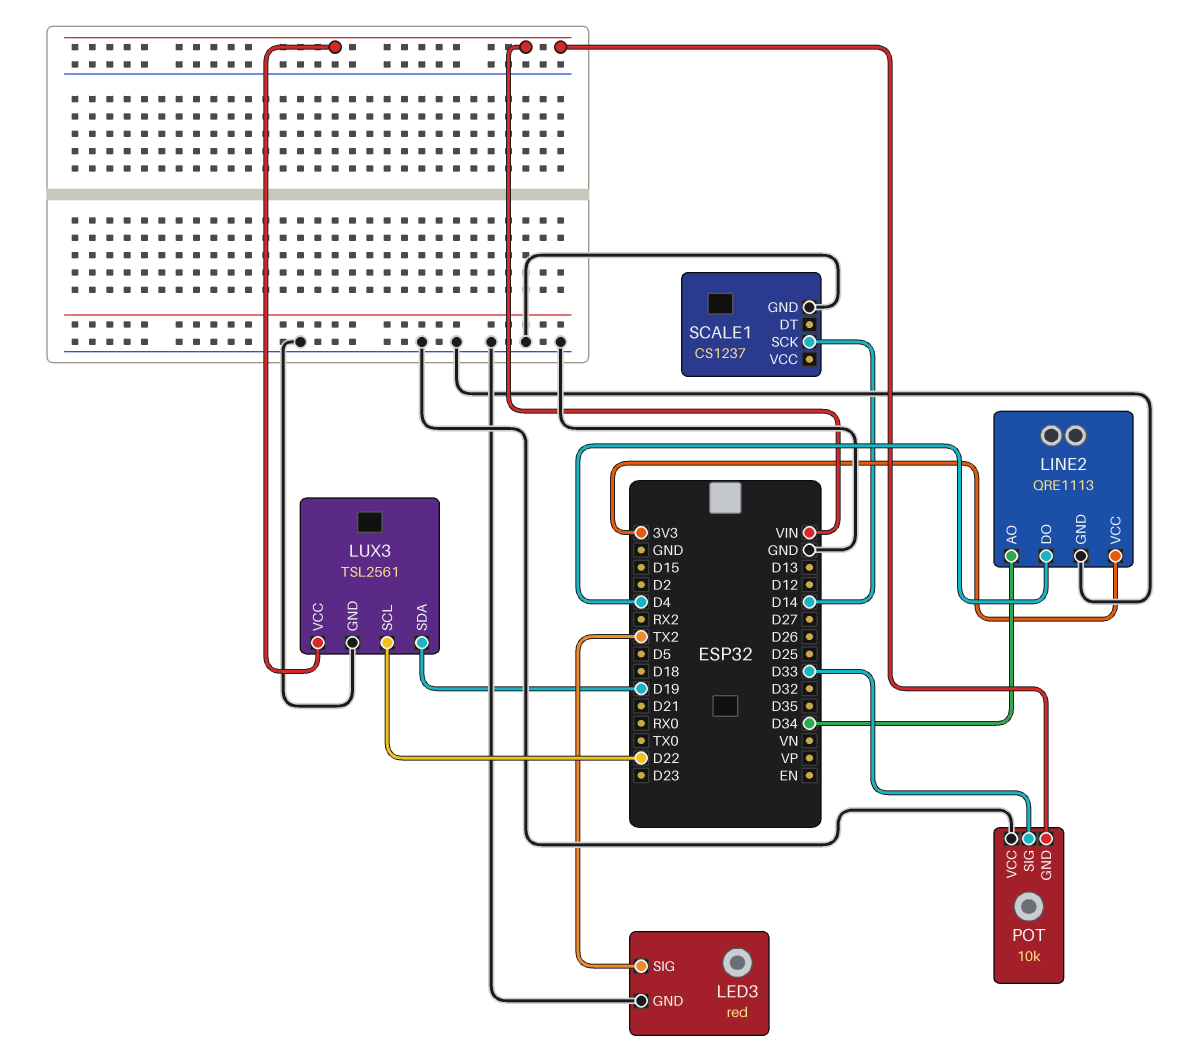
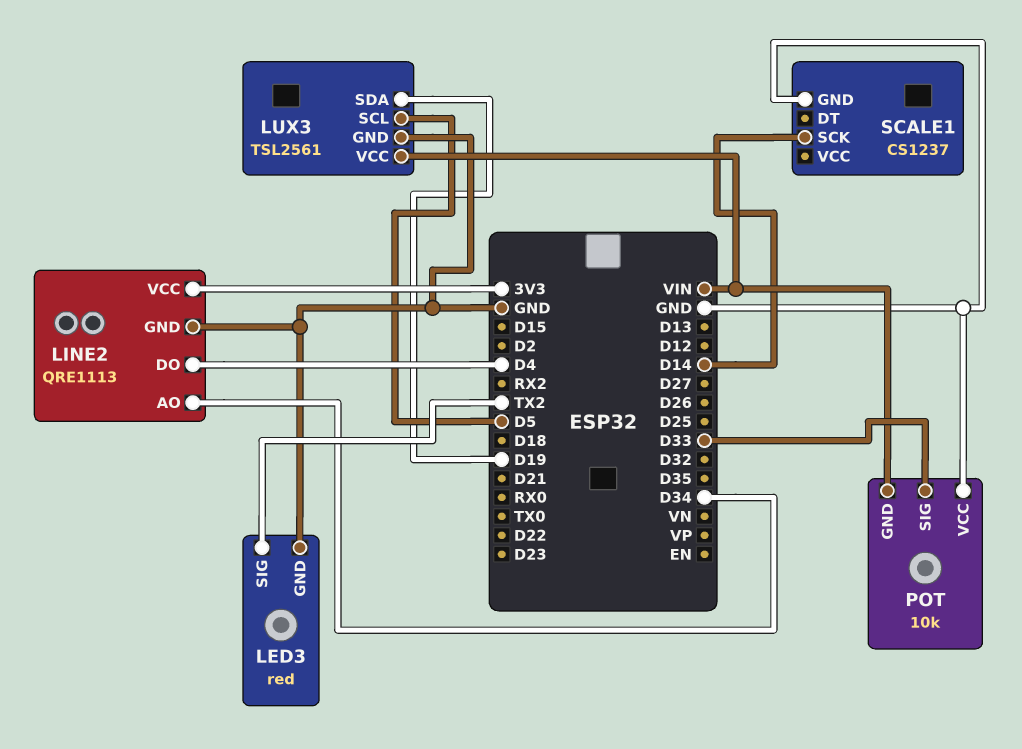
LUX3 pin SCL: D22 -> D5

